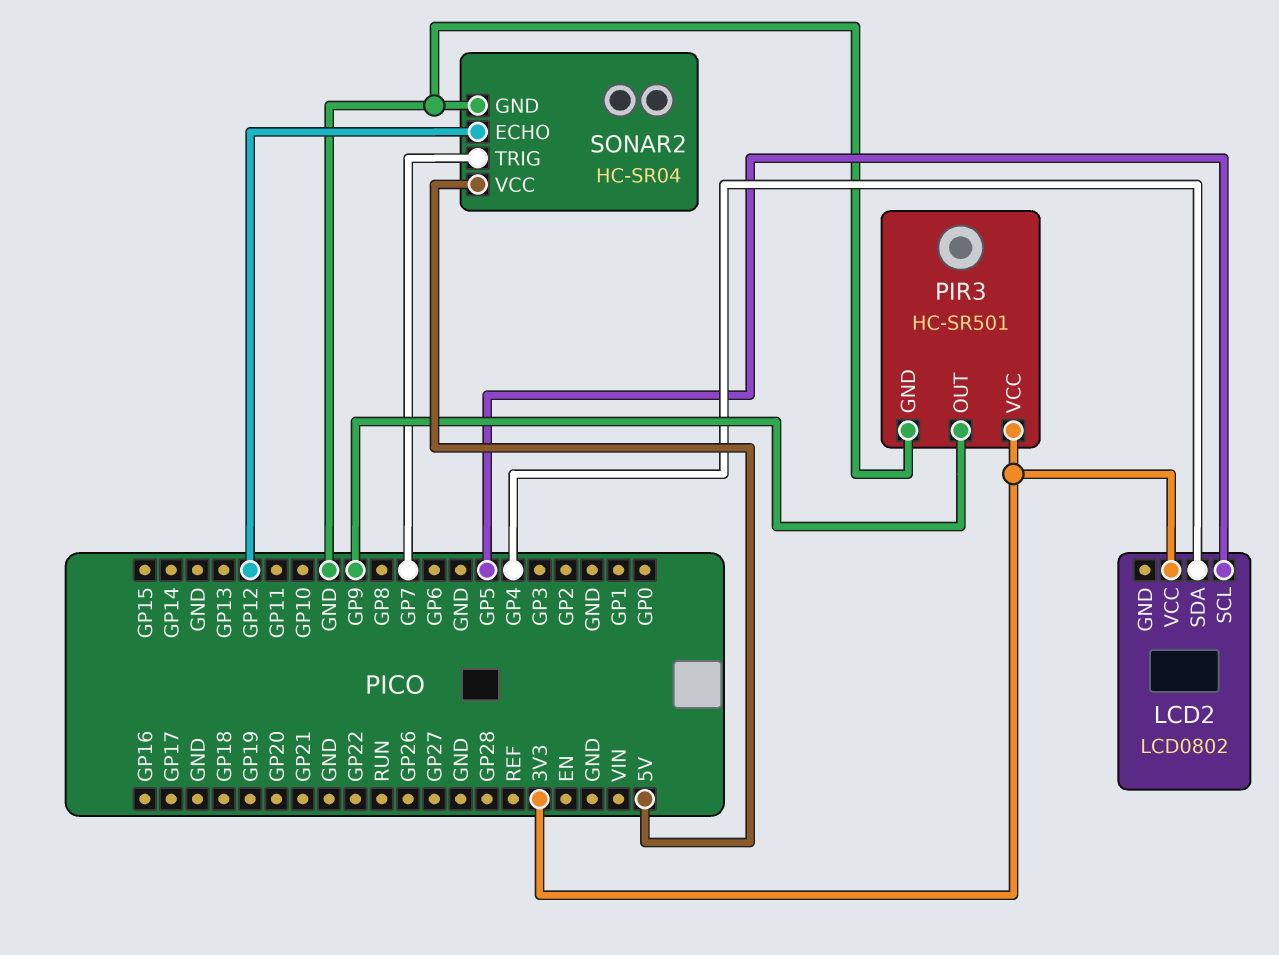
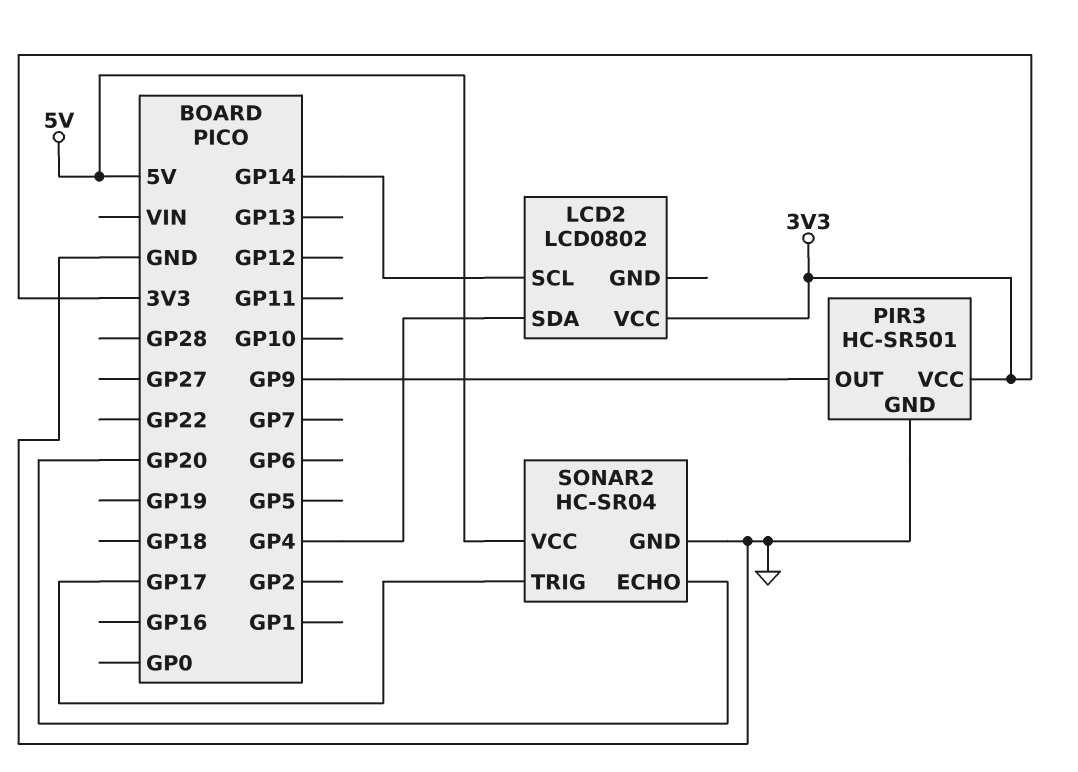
LCD2 pin SCL: GP5 -> GP14
SONAR2 pin ECHO: GP12 -> GP20
SONAR2 pin TRIG: GP7 -> GP17

